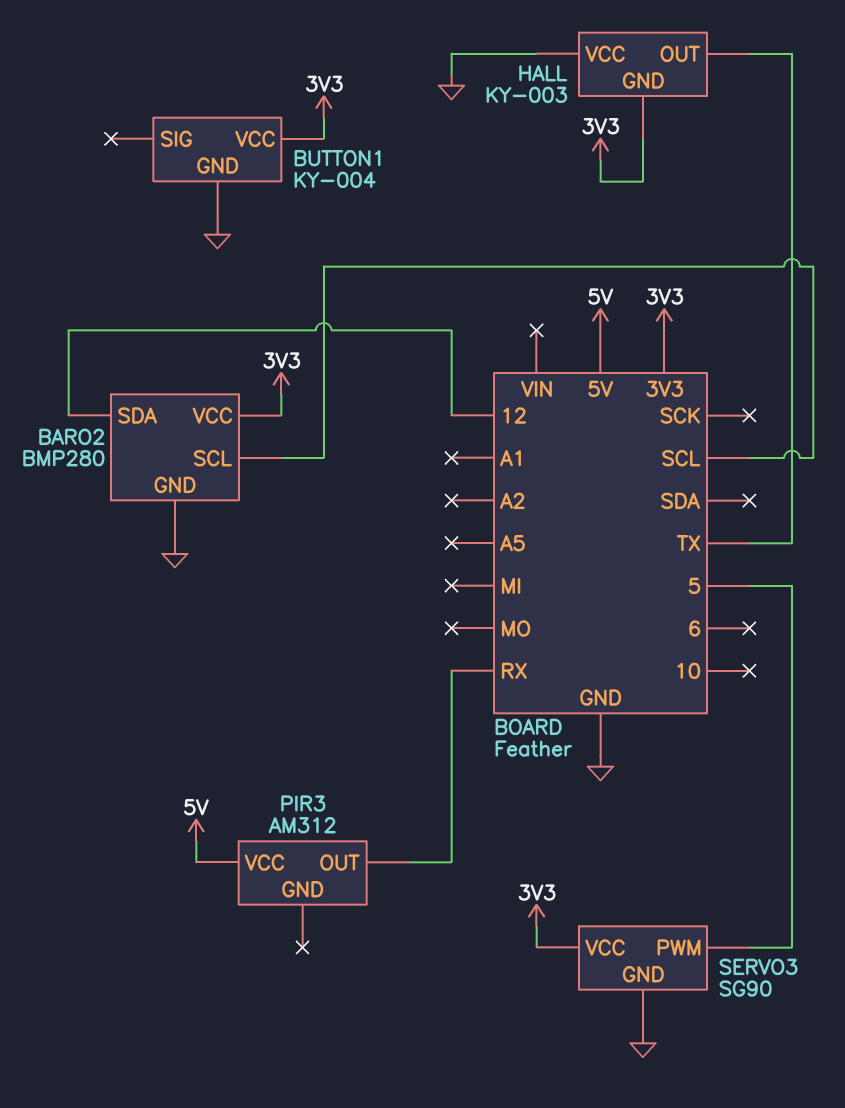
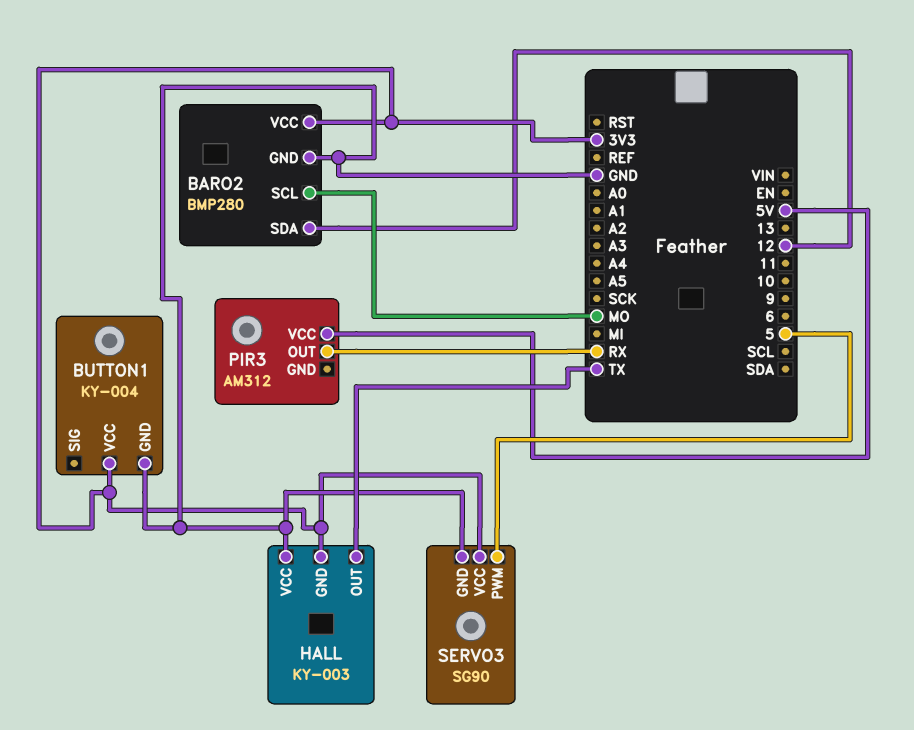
BARO2 pin SCL: SCL -> MO

